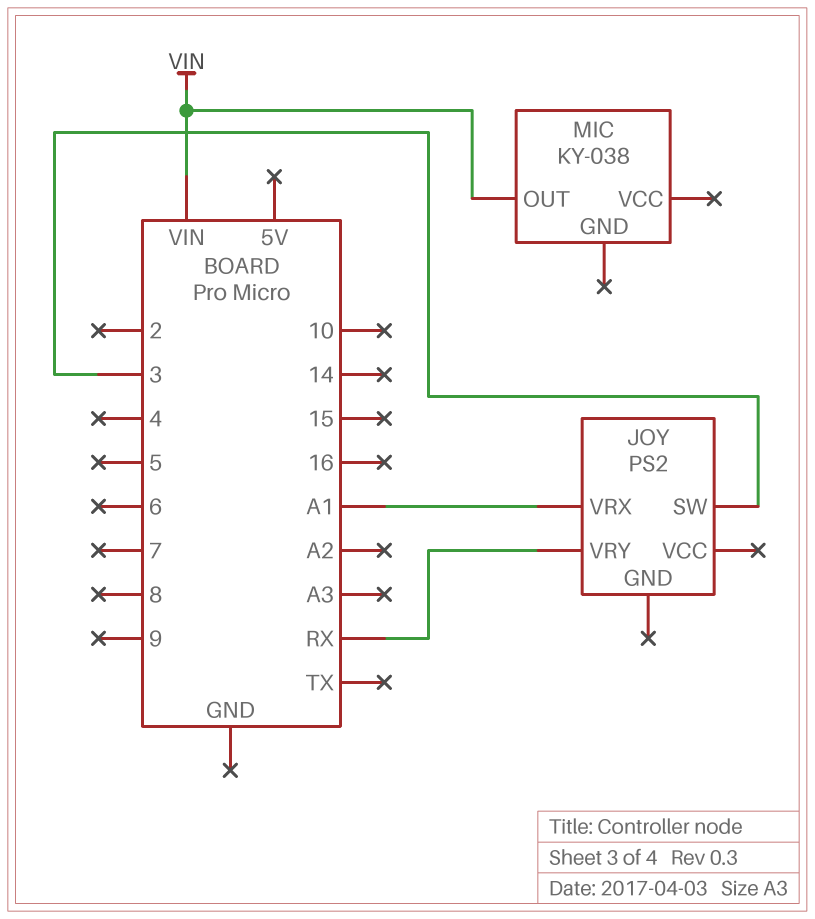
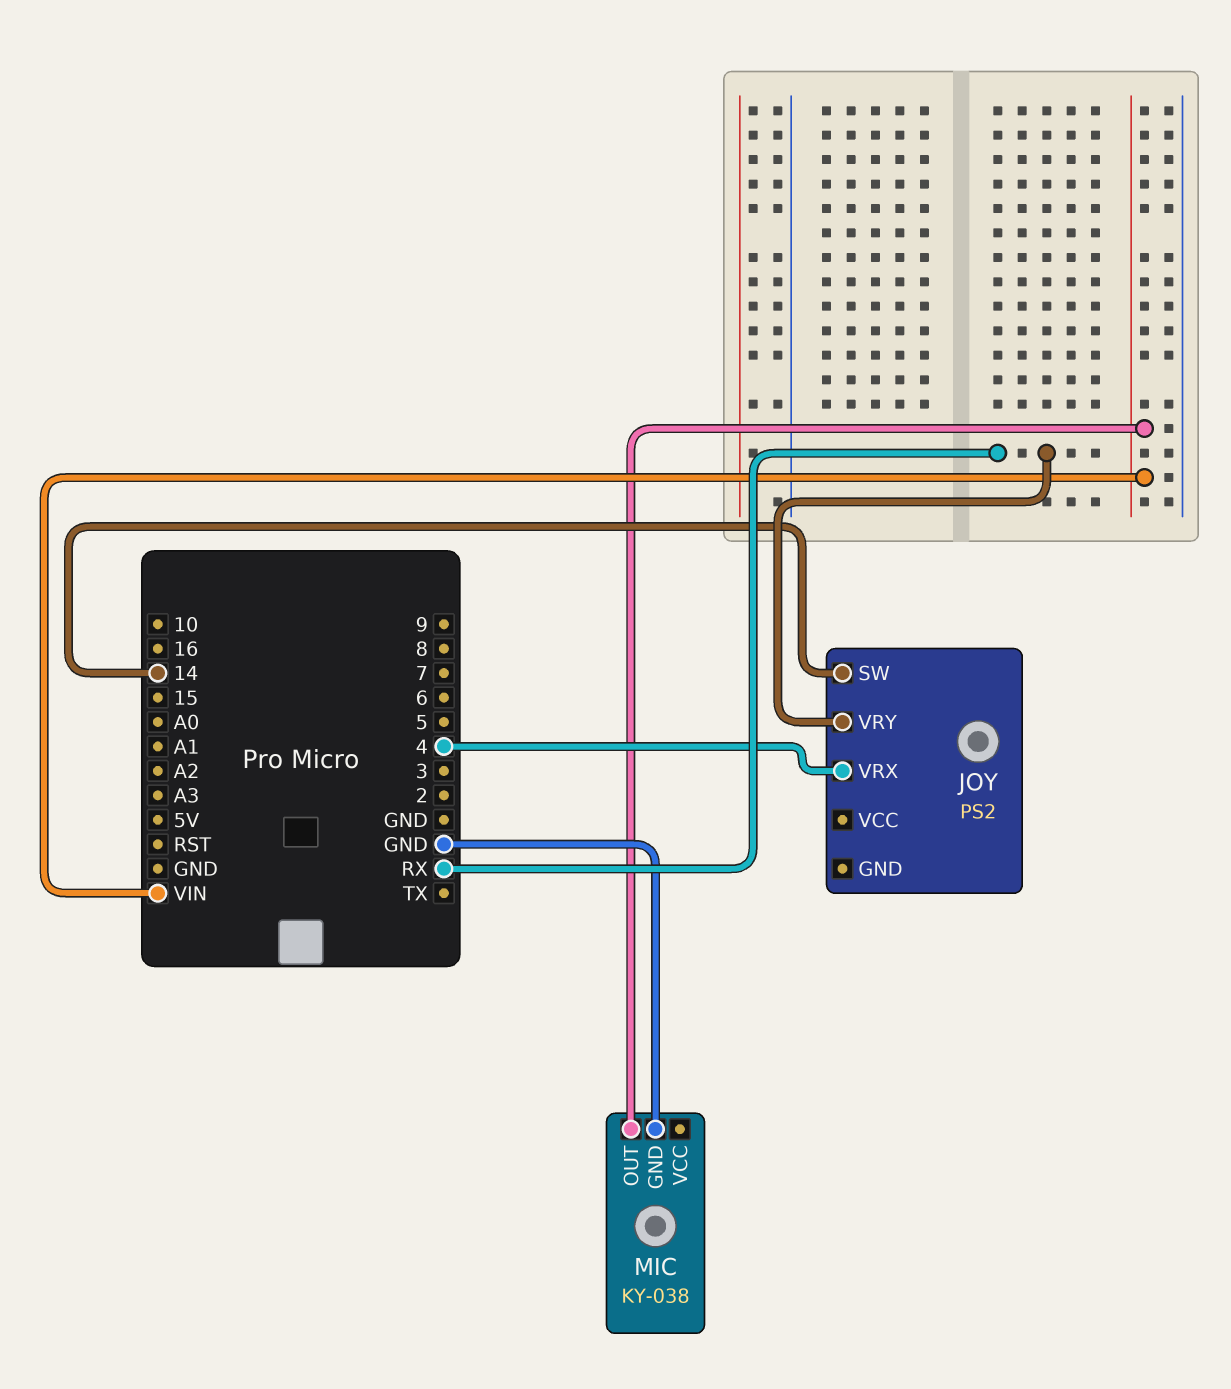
JOY pin SW: 3 -> 14
JOY pin VRX: A1 -> 4
MIC pin GND: none -> GND

